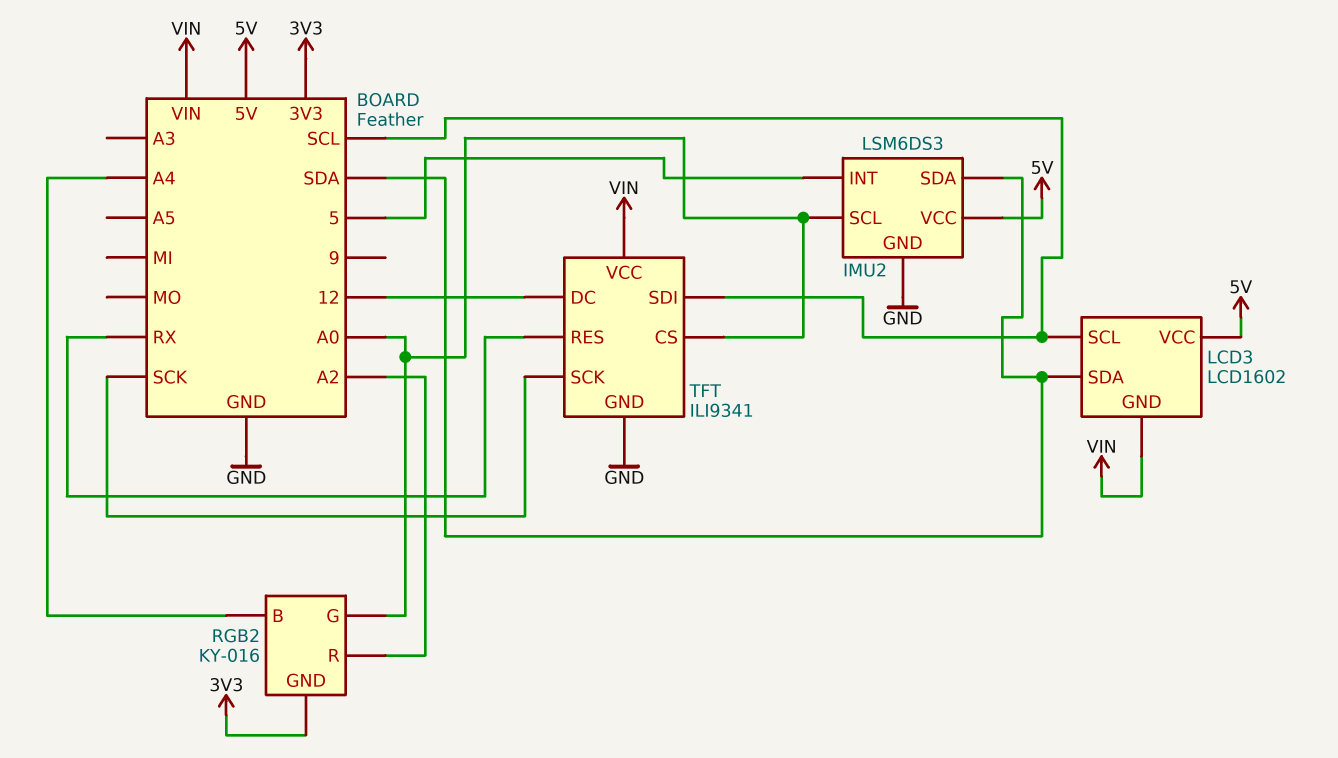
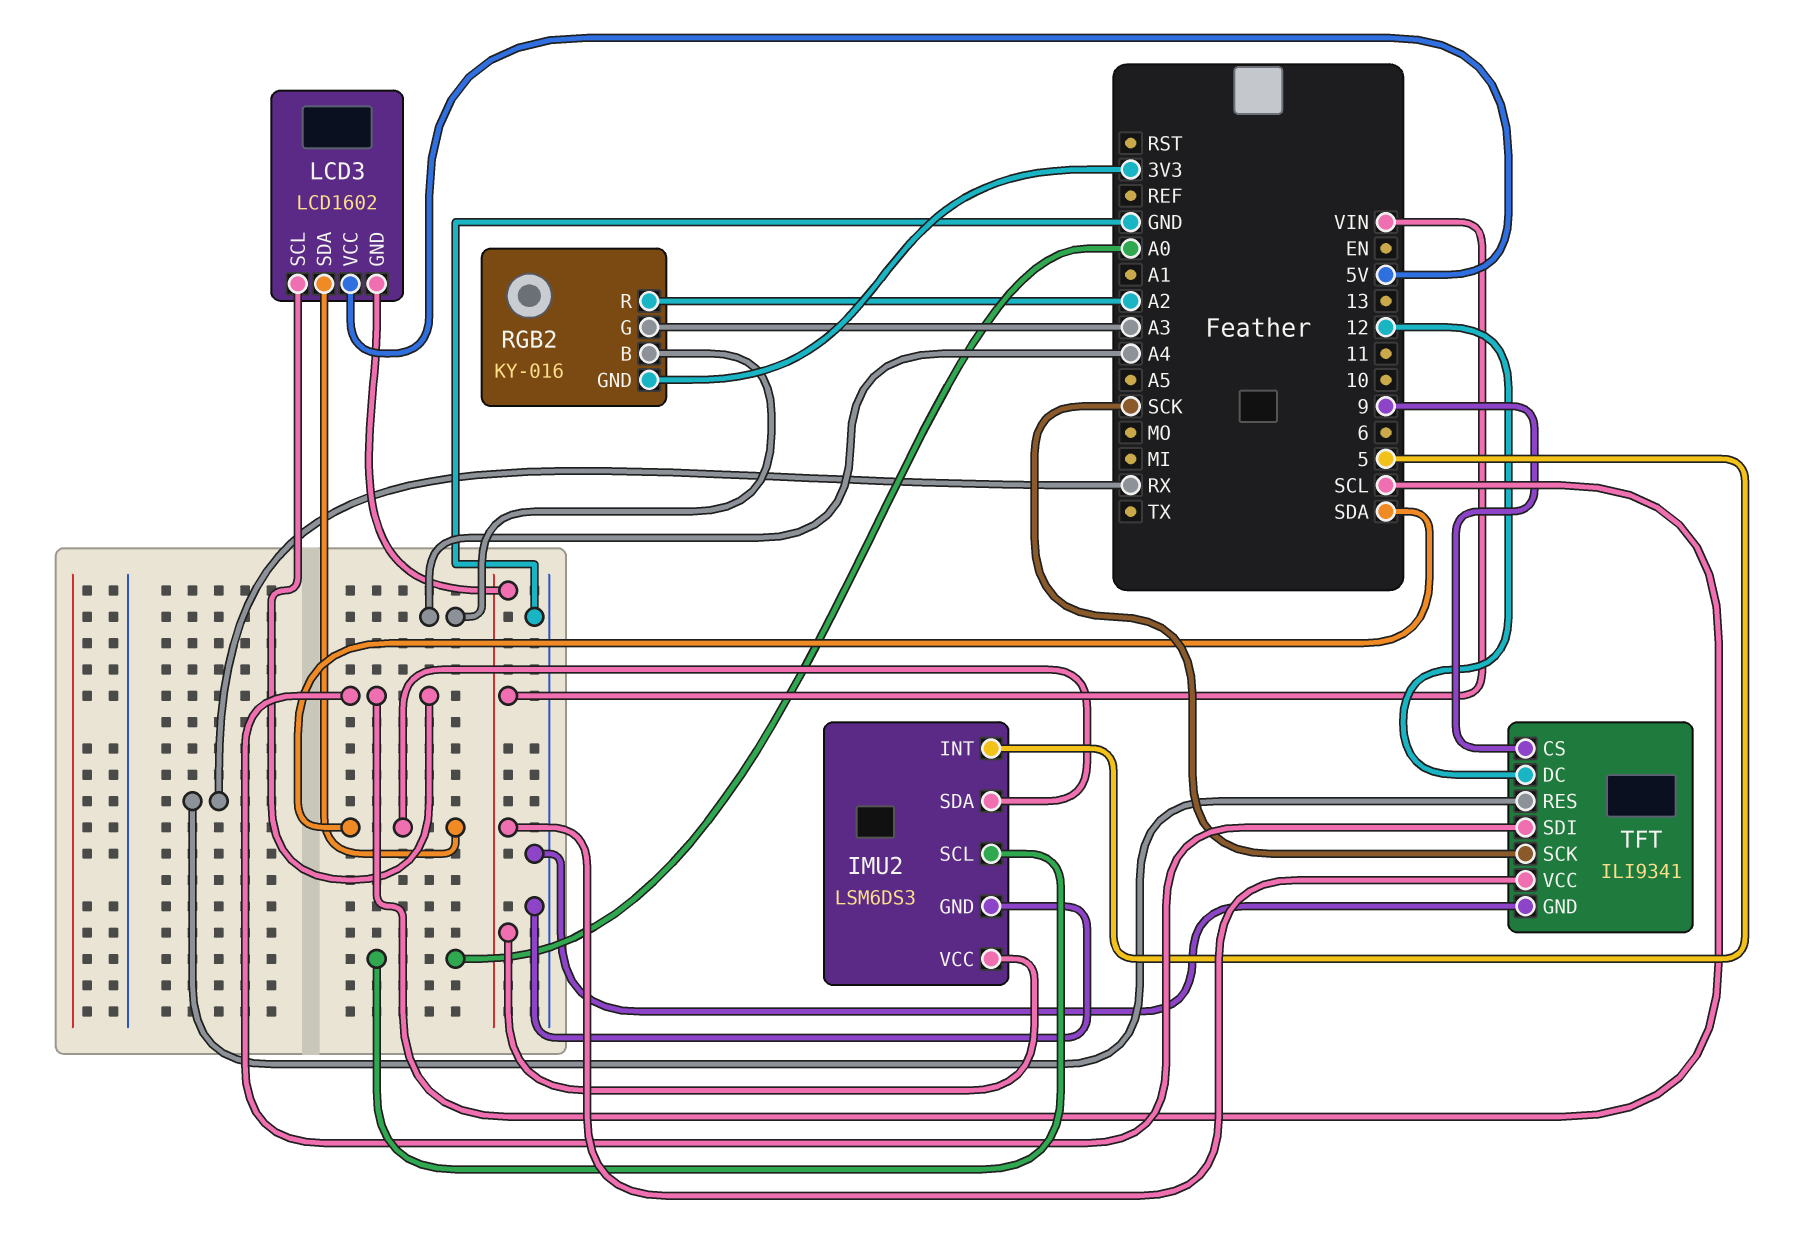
IMU2 pin VCC: 5V -> VIN
RGB2 pin G: A0 -> A3
TFT pin CS: A0 -> 9

